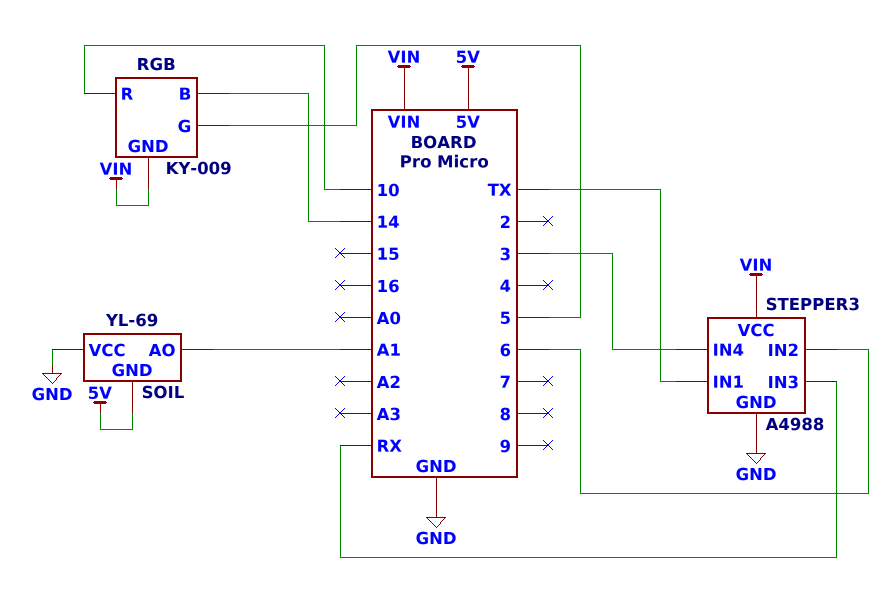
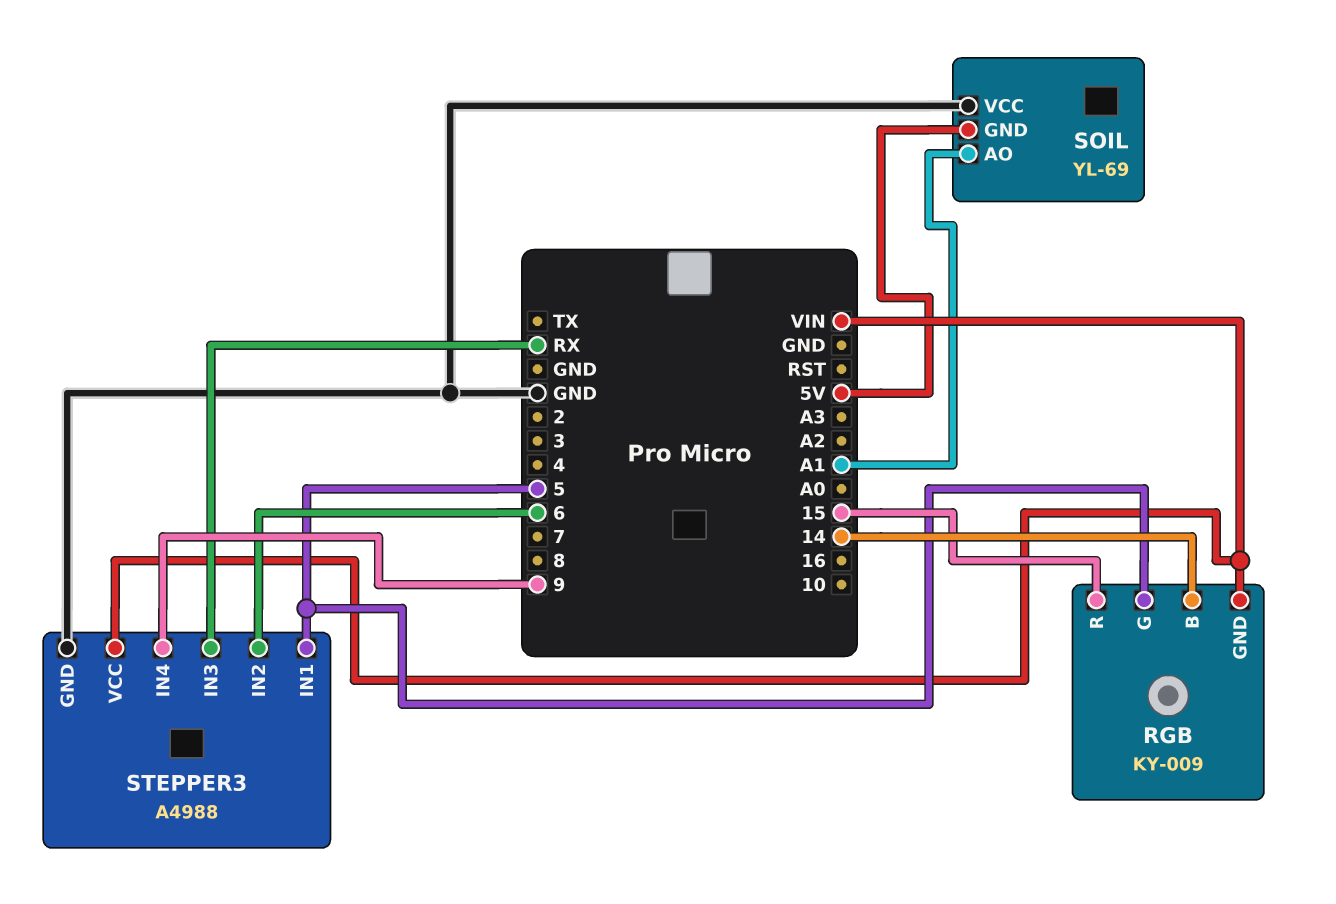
RGB pin R: 10 -> 15
STEPPER3 pin IN1: TX -> 5
STEPPER3 pin IN4: 3 -> 9

